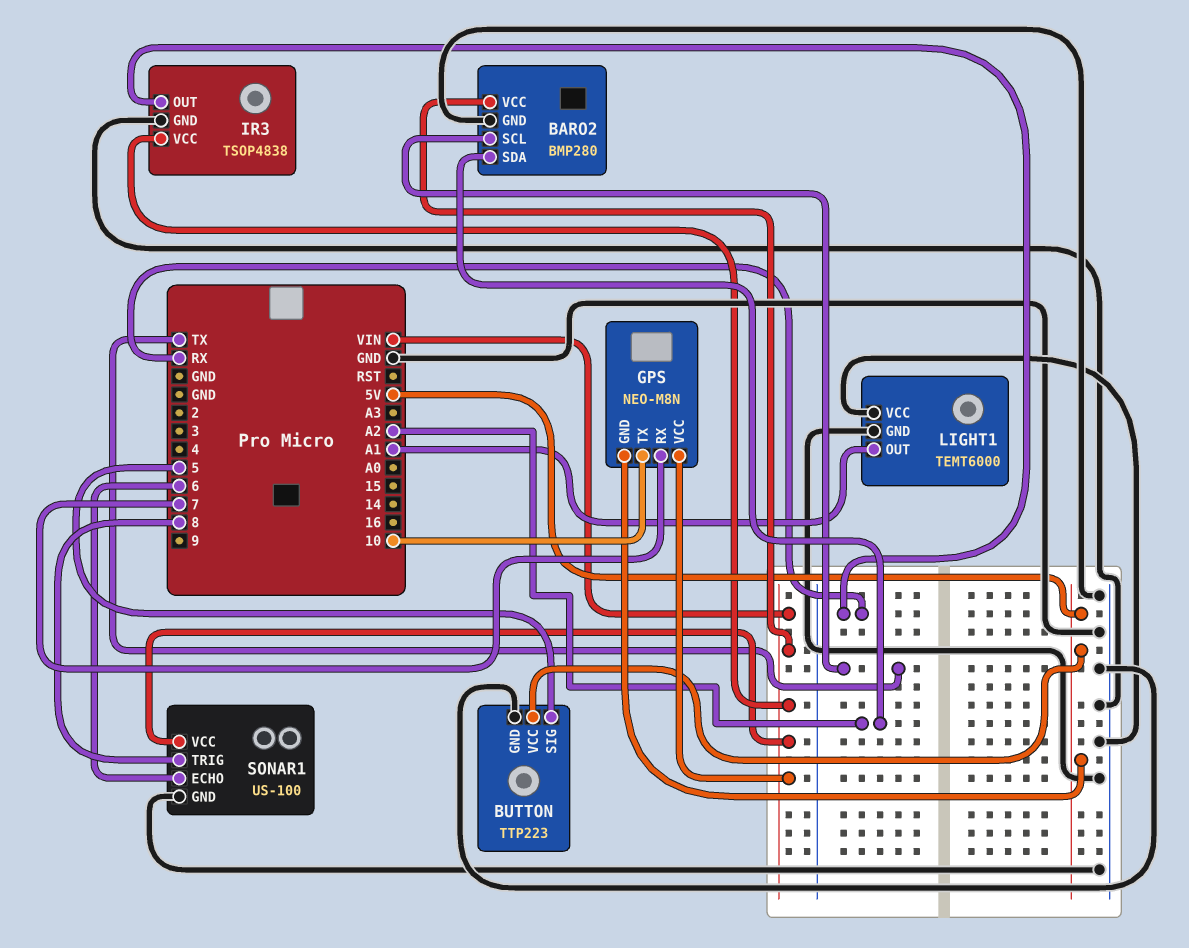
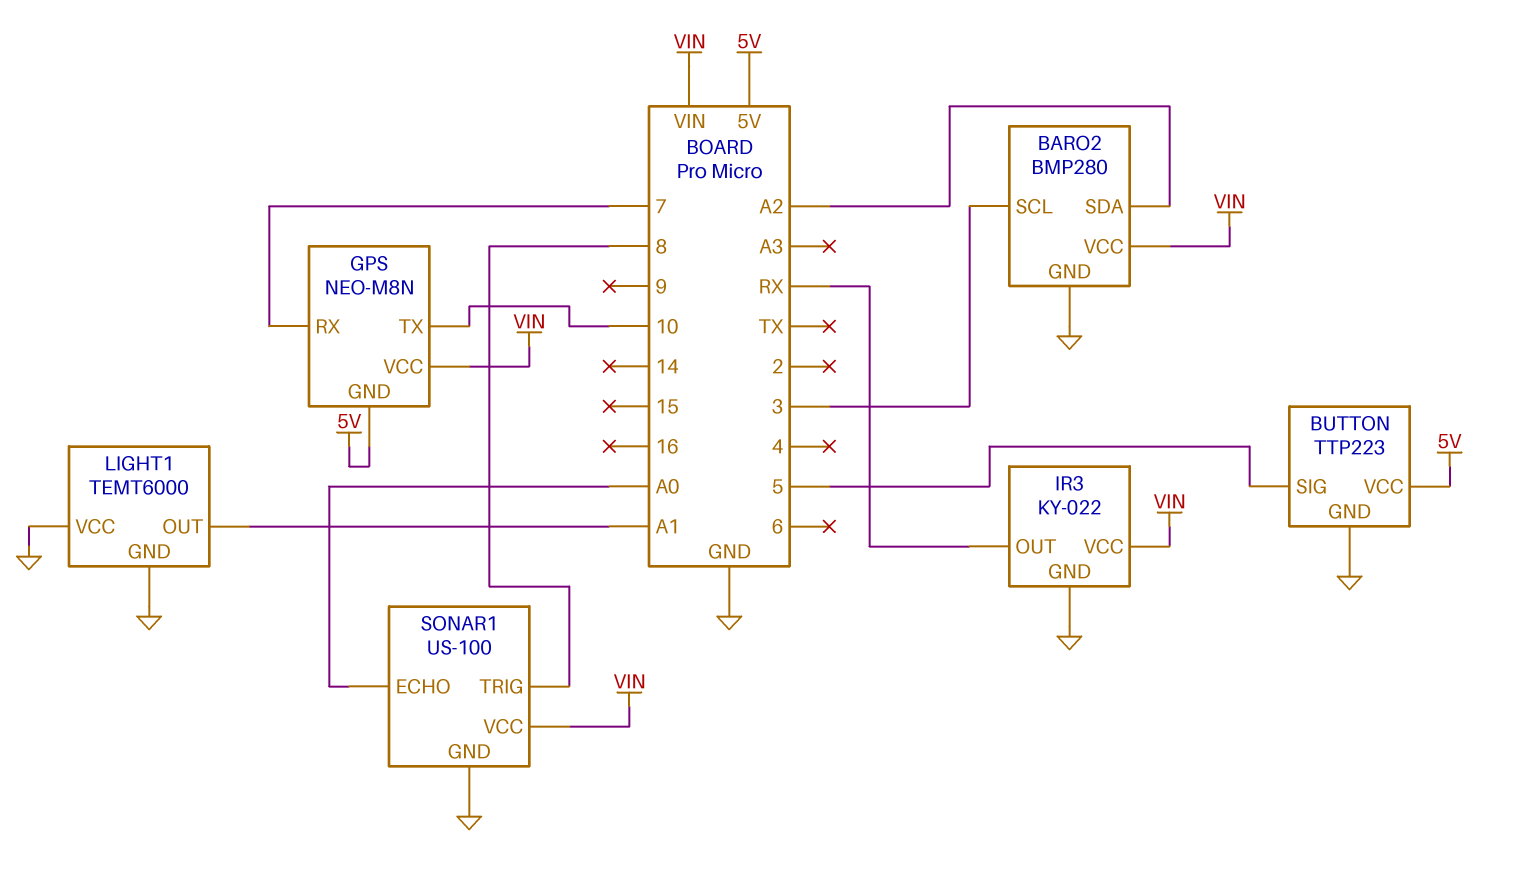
BARO2 pin SCL: TX -> 3
IR3: TSOP4838 -> KY-022
SONAR1 pin ECHO: 6 -> A0

